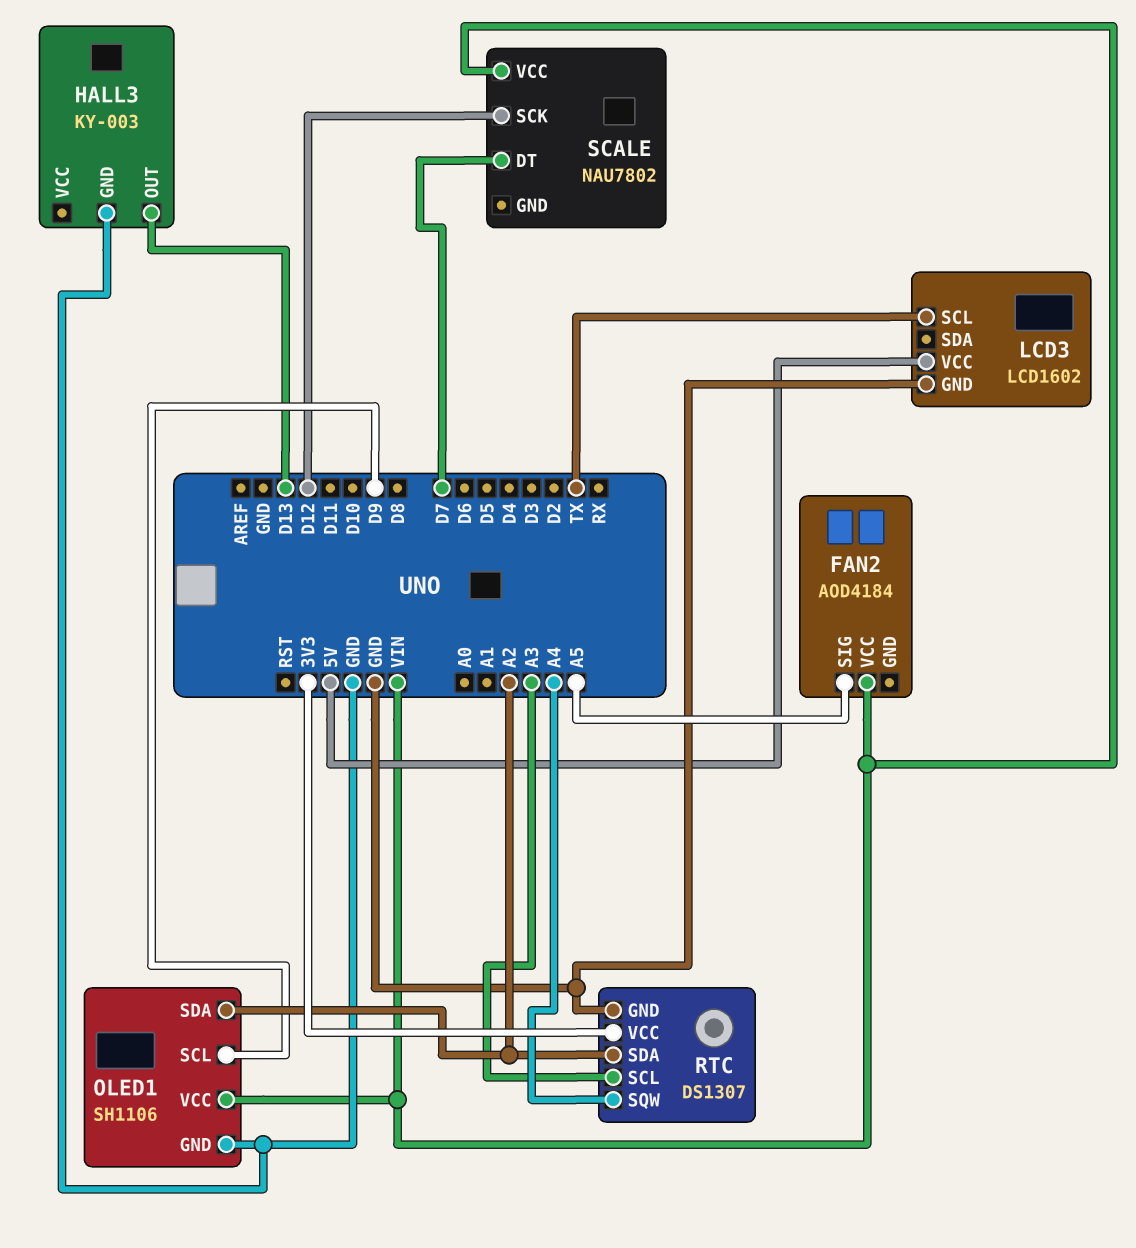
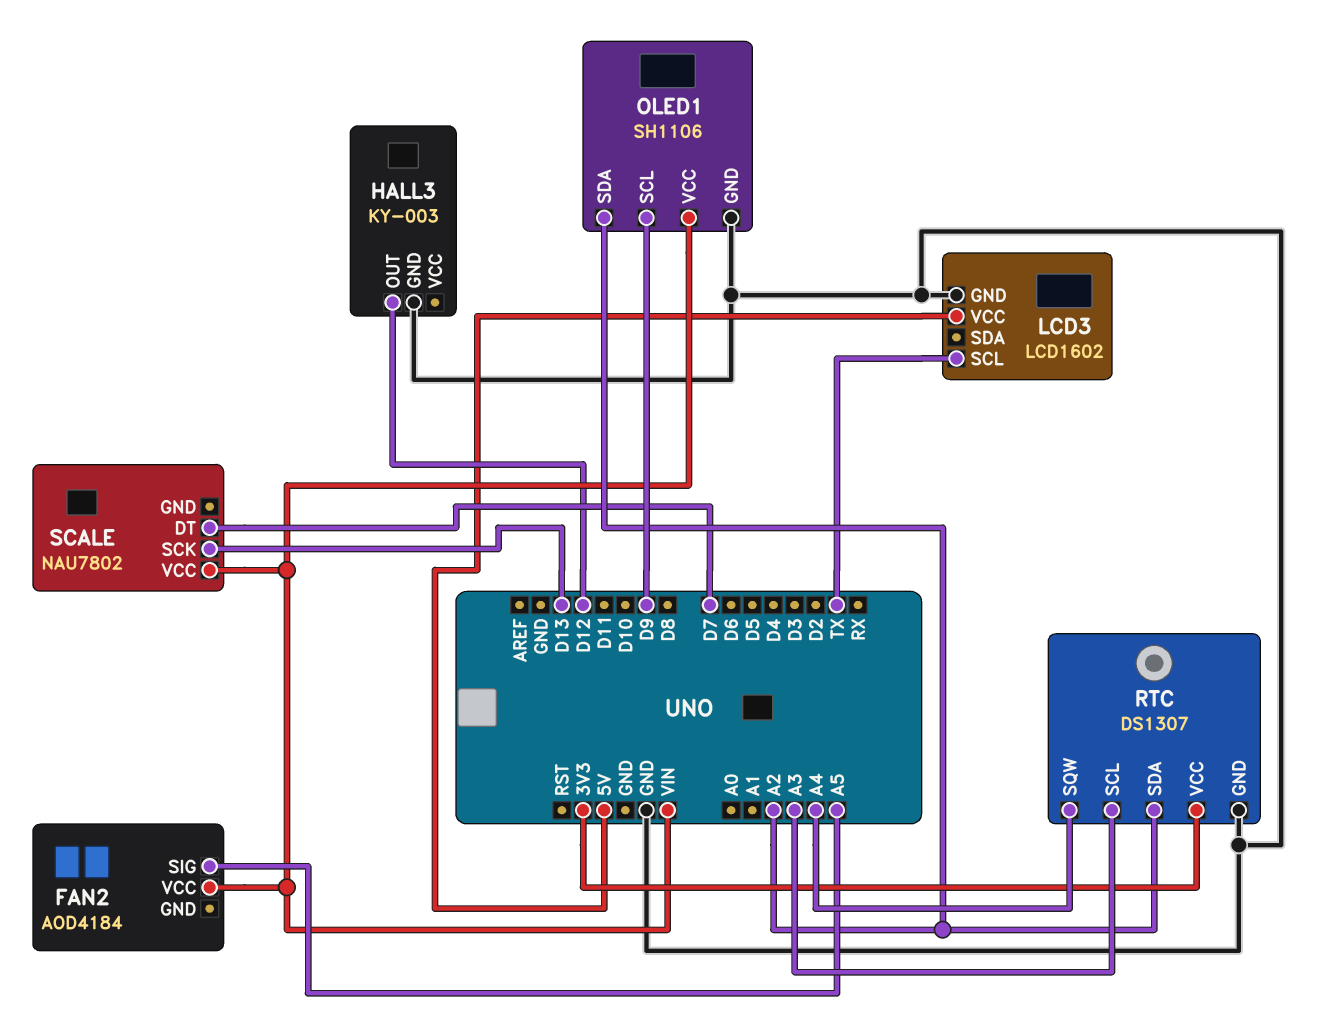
HALL3 pin OUT: D13 -> D12
SCALE pin SCK: D12 -> D13

